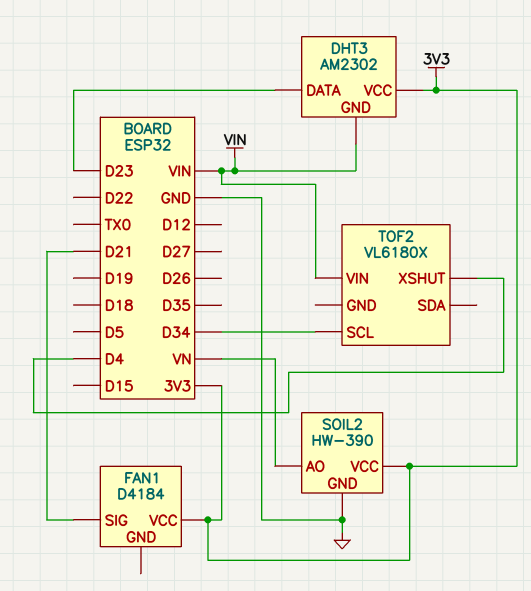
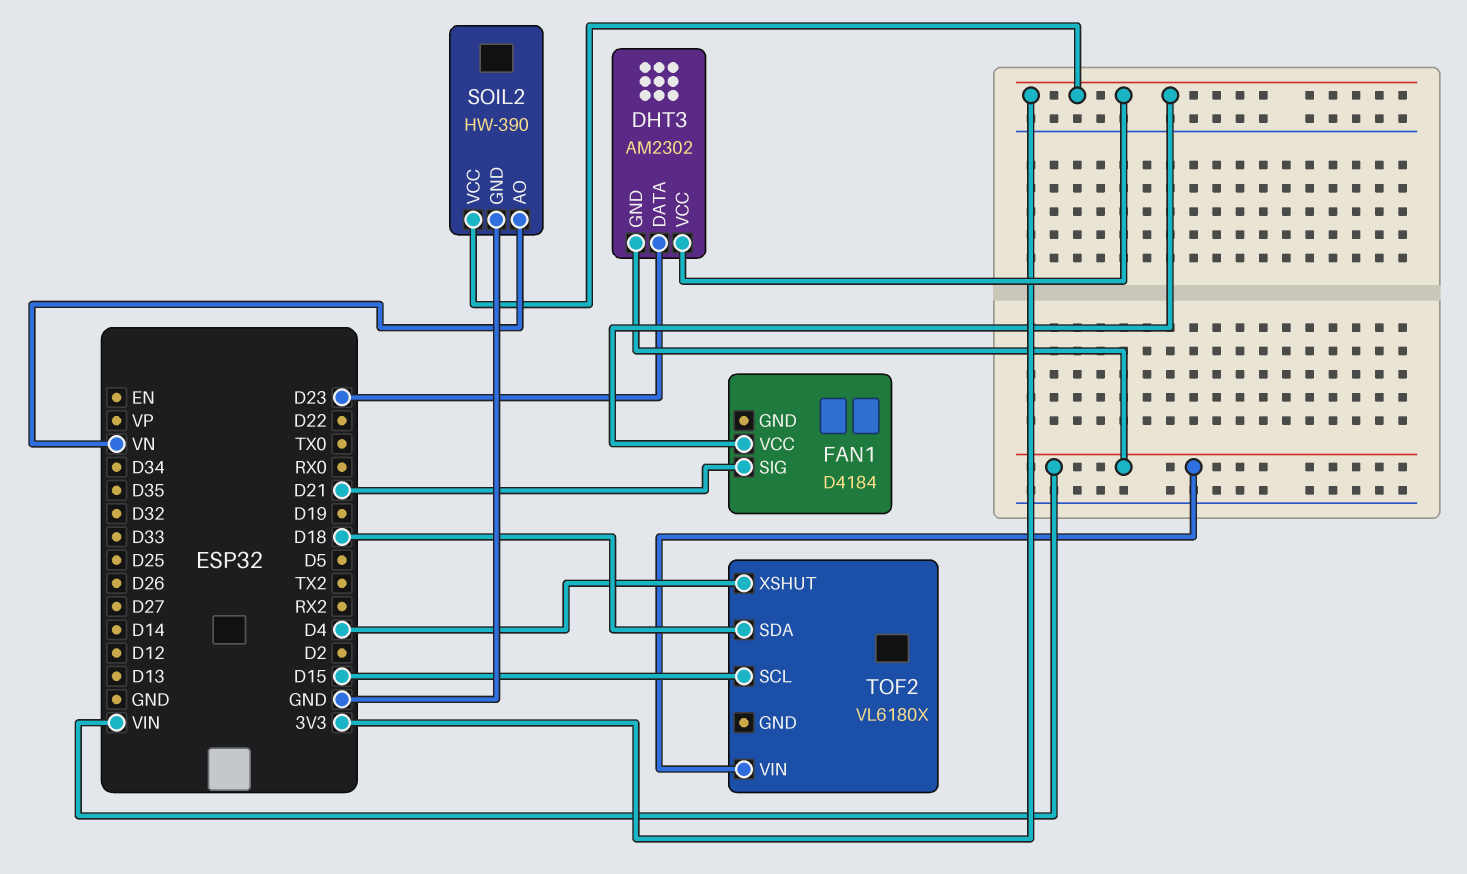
TOF2 pin SCL: D34 -> D15
TOF2 pin SDA: none -> D18

